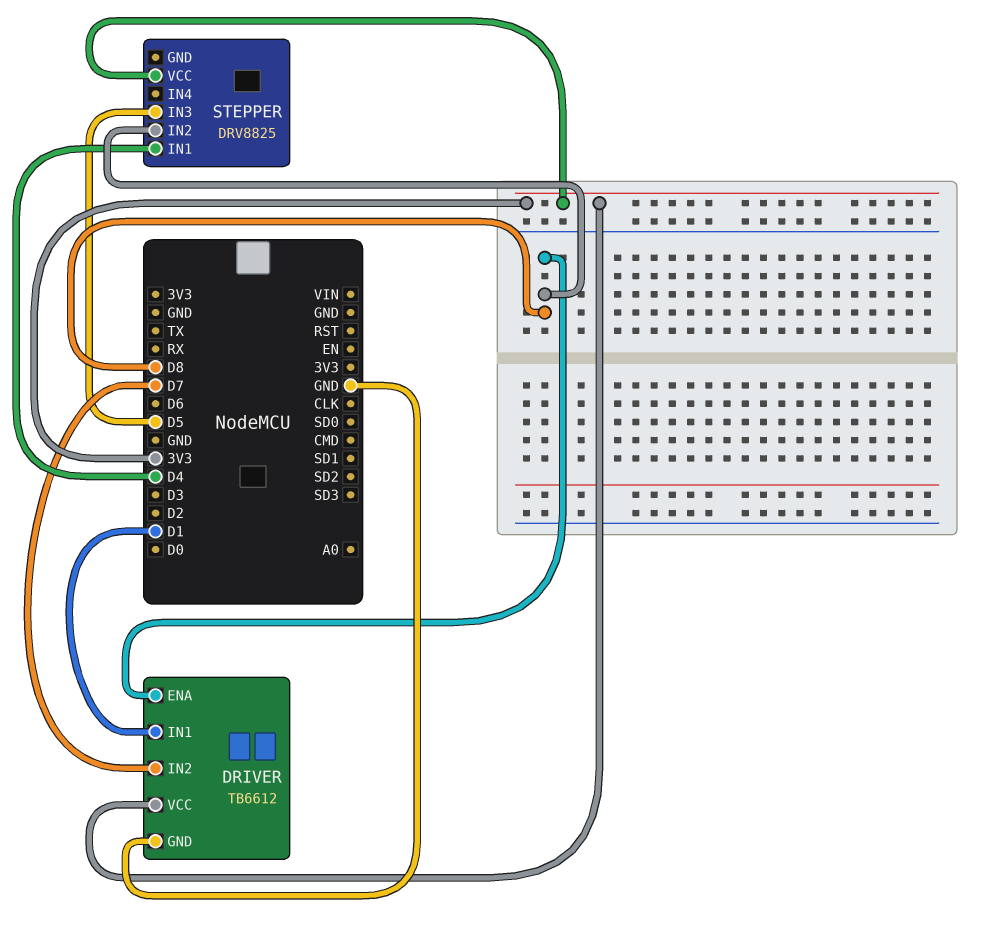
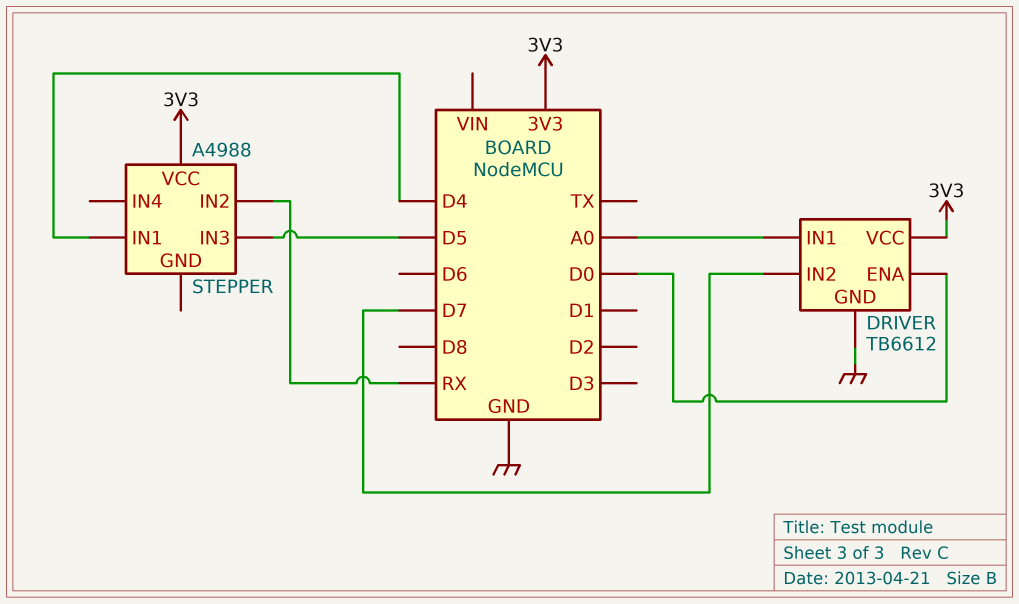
DRIVER pin ENA: D8 -> D0
DRIVER pin IN1: D1 -> A0
STEPPER: DRV8825 -> A4988
STEPPER pin IN2: D8 -> RX

